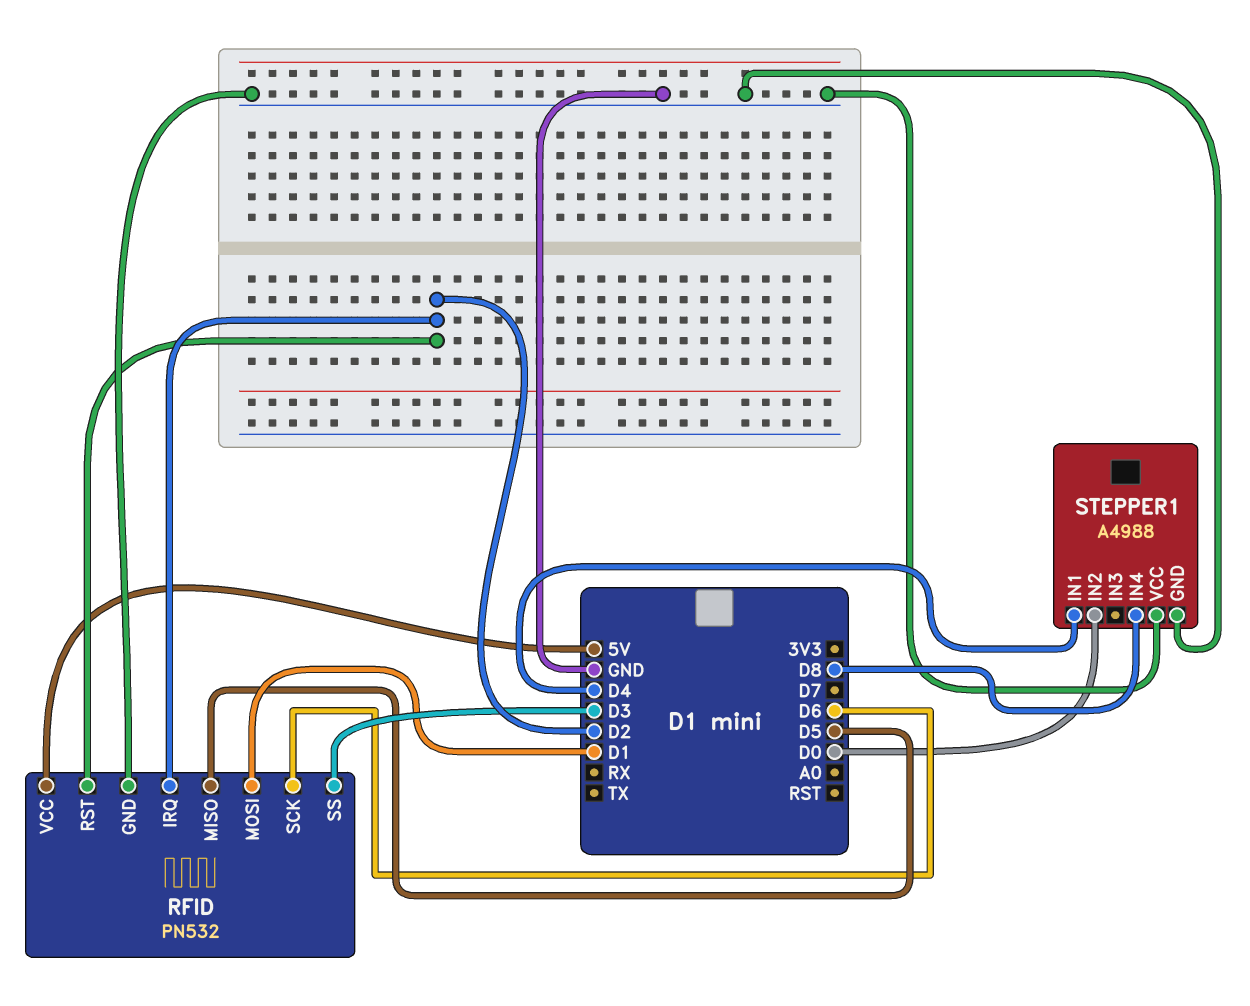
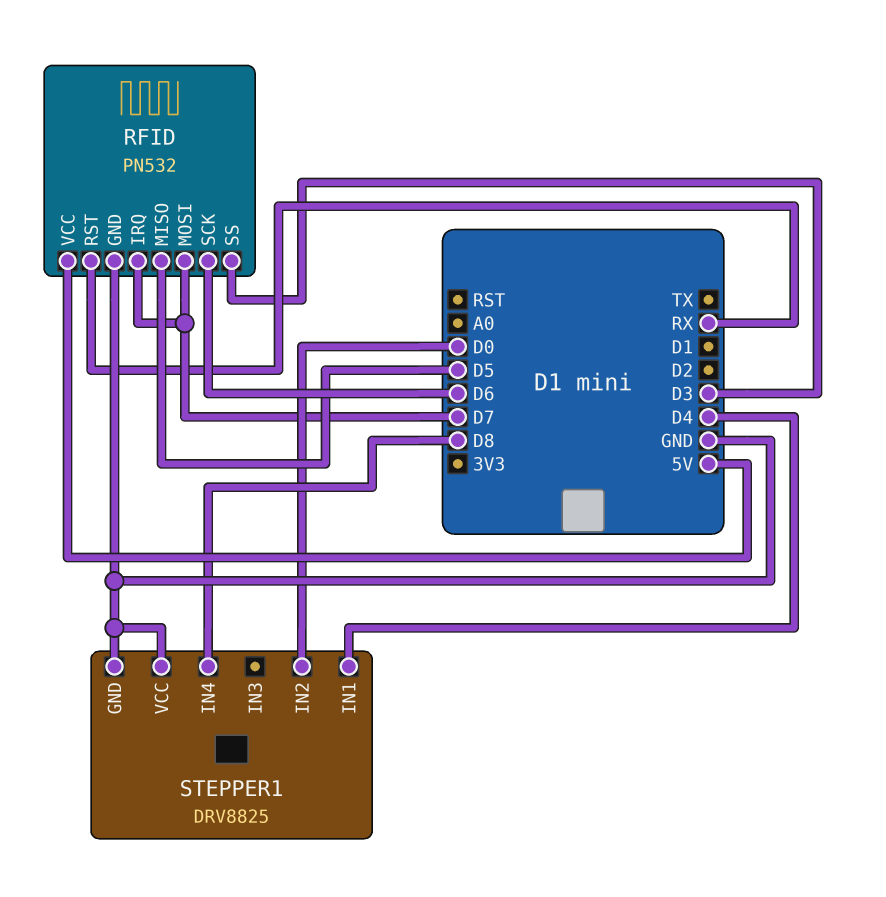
RFID pin IRQ: D2 -> D7
RFID pin MOSI: D1 -> D7
RFID pin RST: D2 -> RX
STEPPER1: A4988 -> DRV8825

